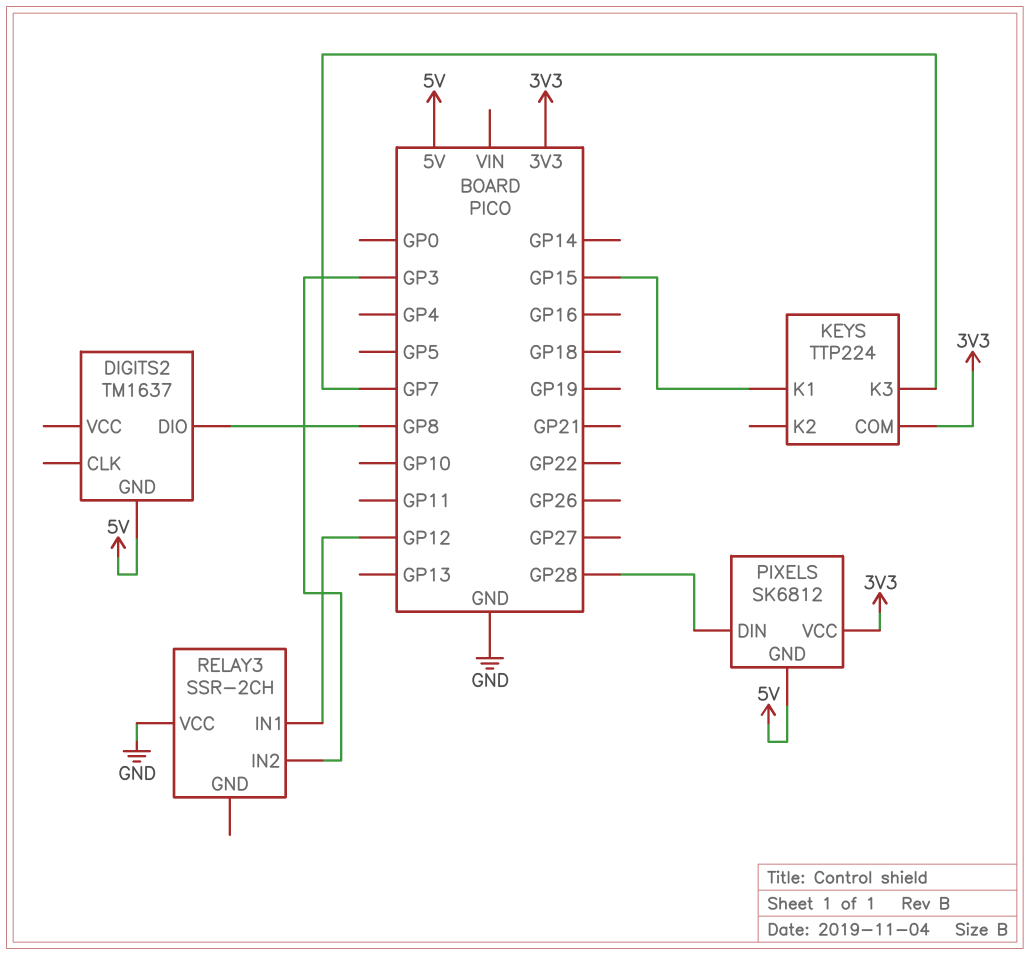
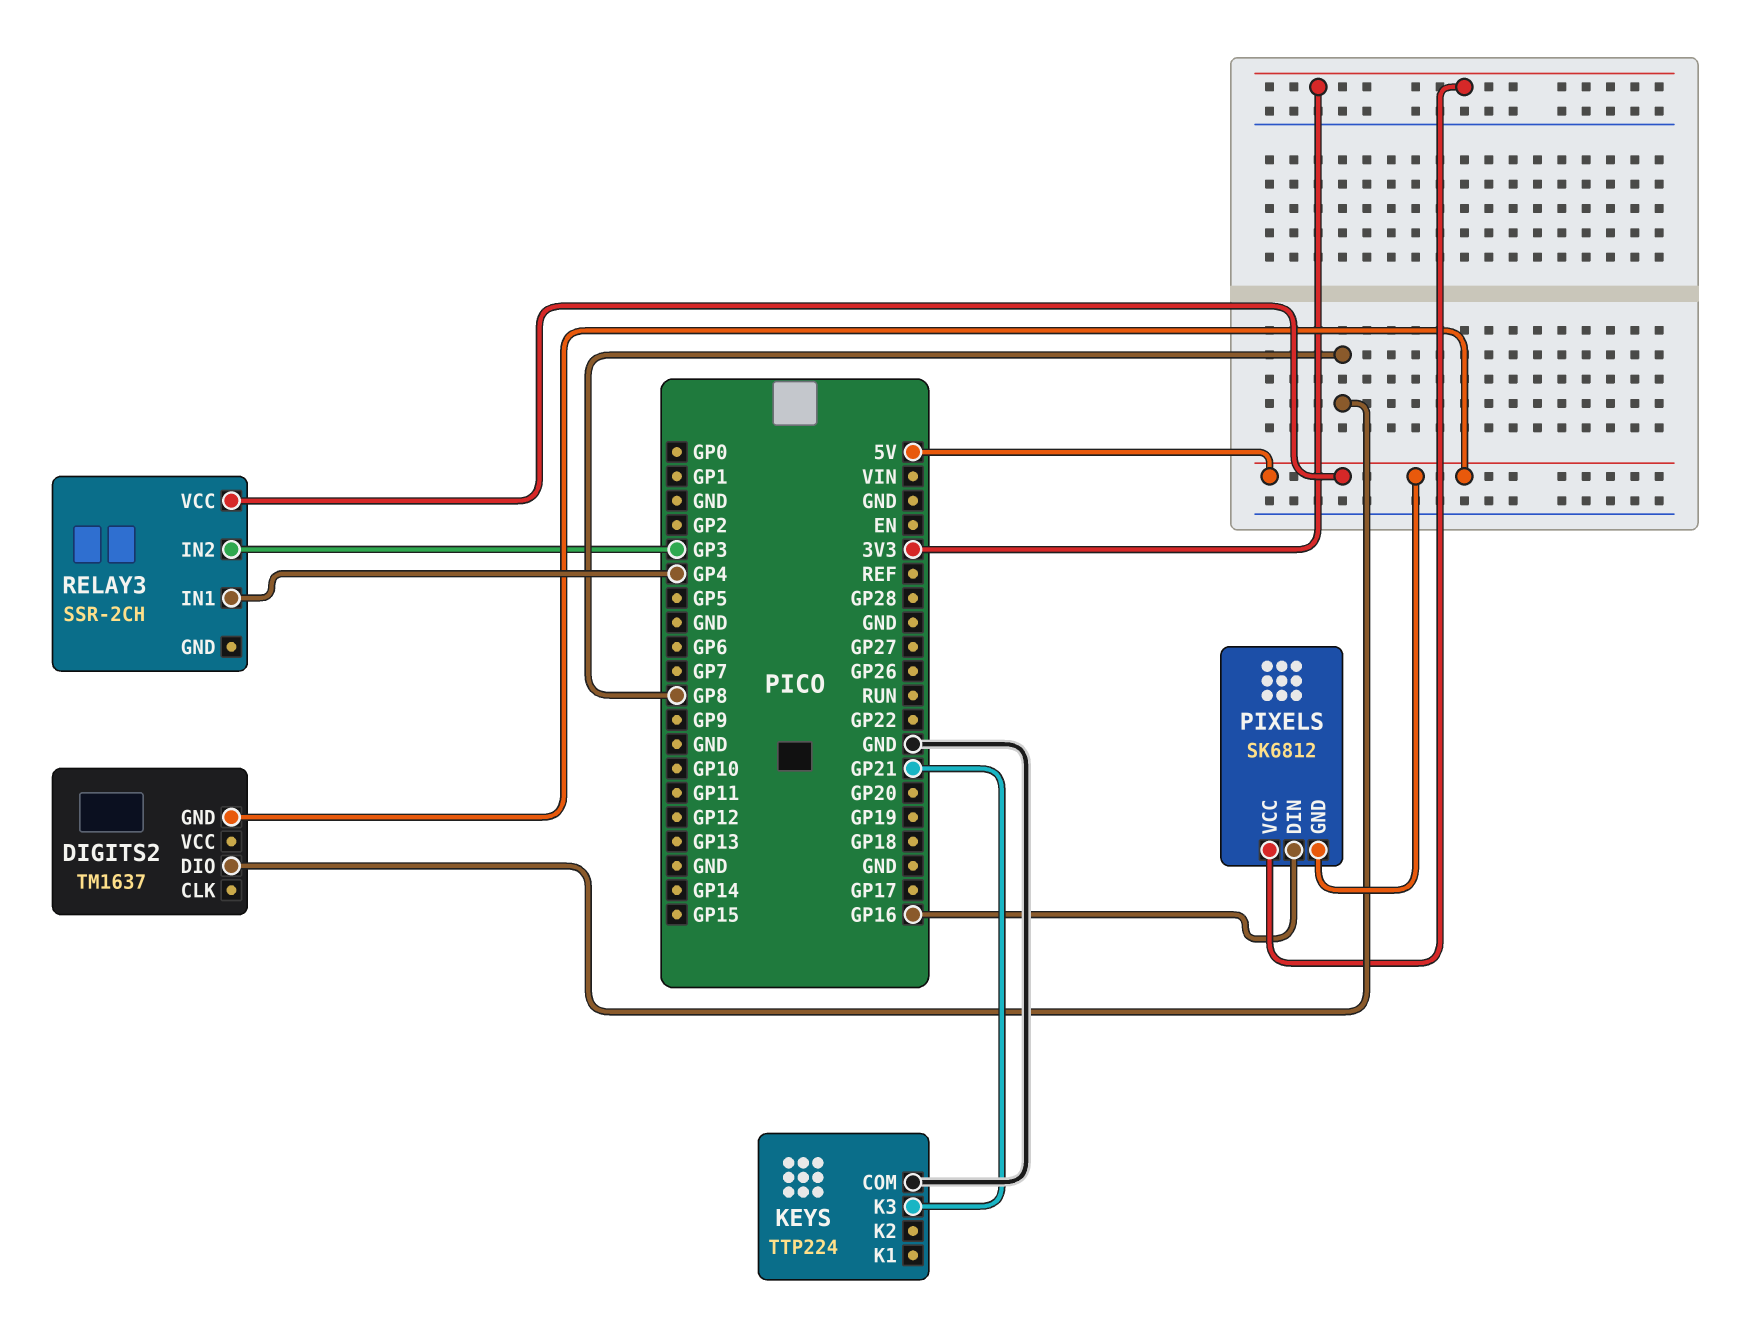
KEYS pin COM: 3V3 -> GND
KEYS pin K1: GP15 -> none
KEYS pin K3: GP7 -> GP21
PIXELS pin DIN: GP28 -> GP16
RELAY3 pin IN1: GP12 -> GP4
RELAY3 pin VCC: GND -> 5V

